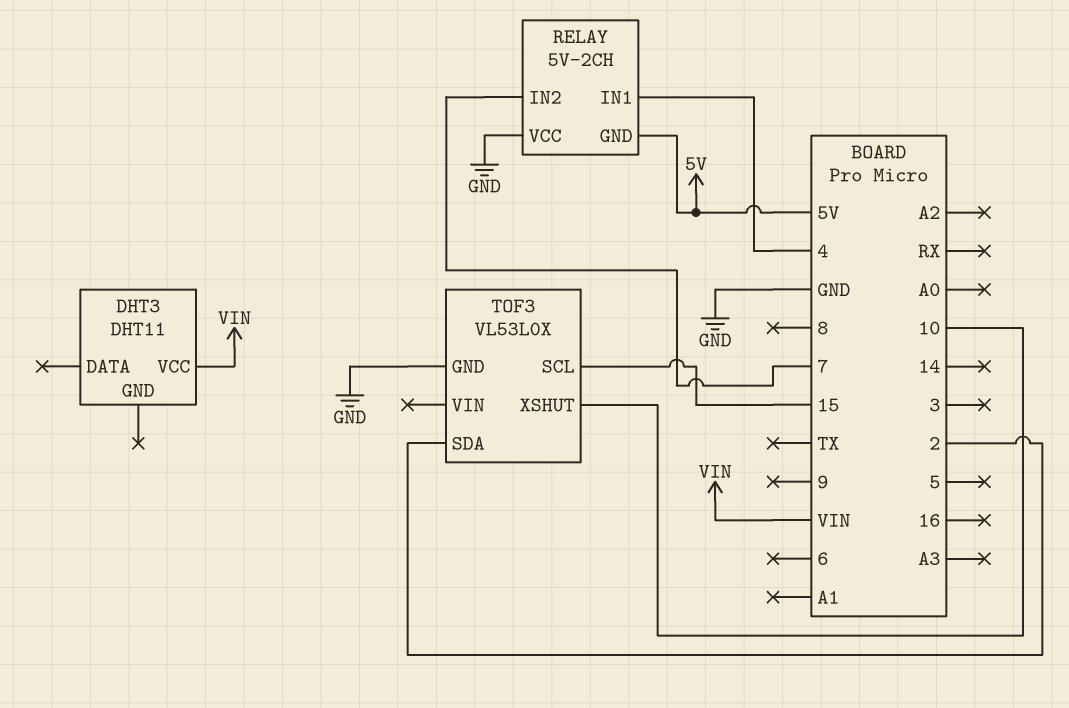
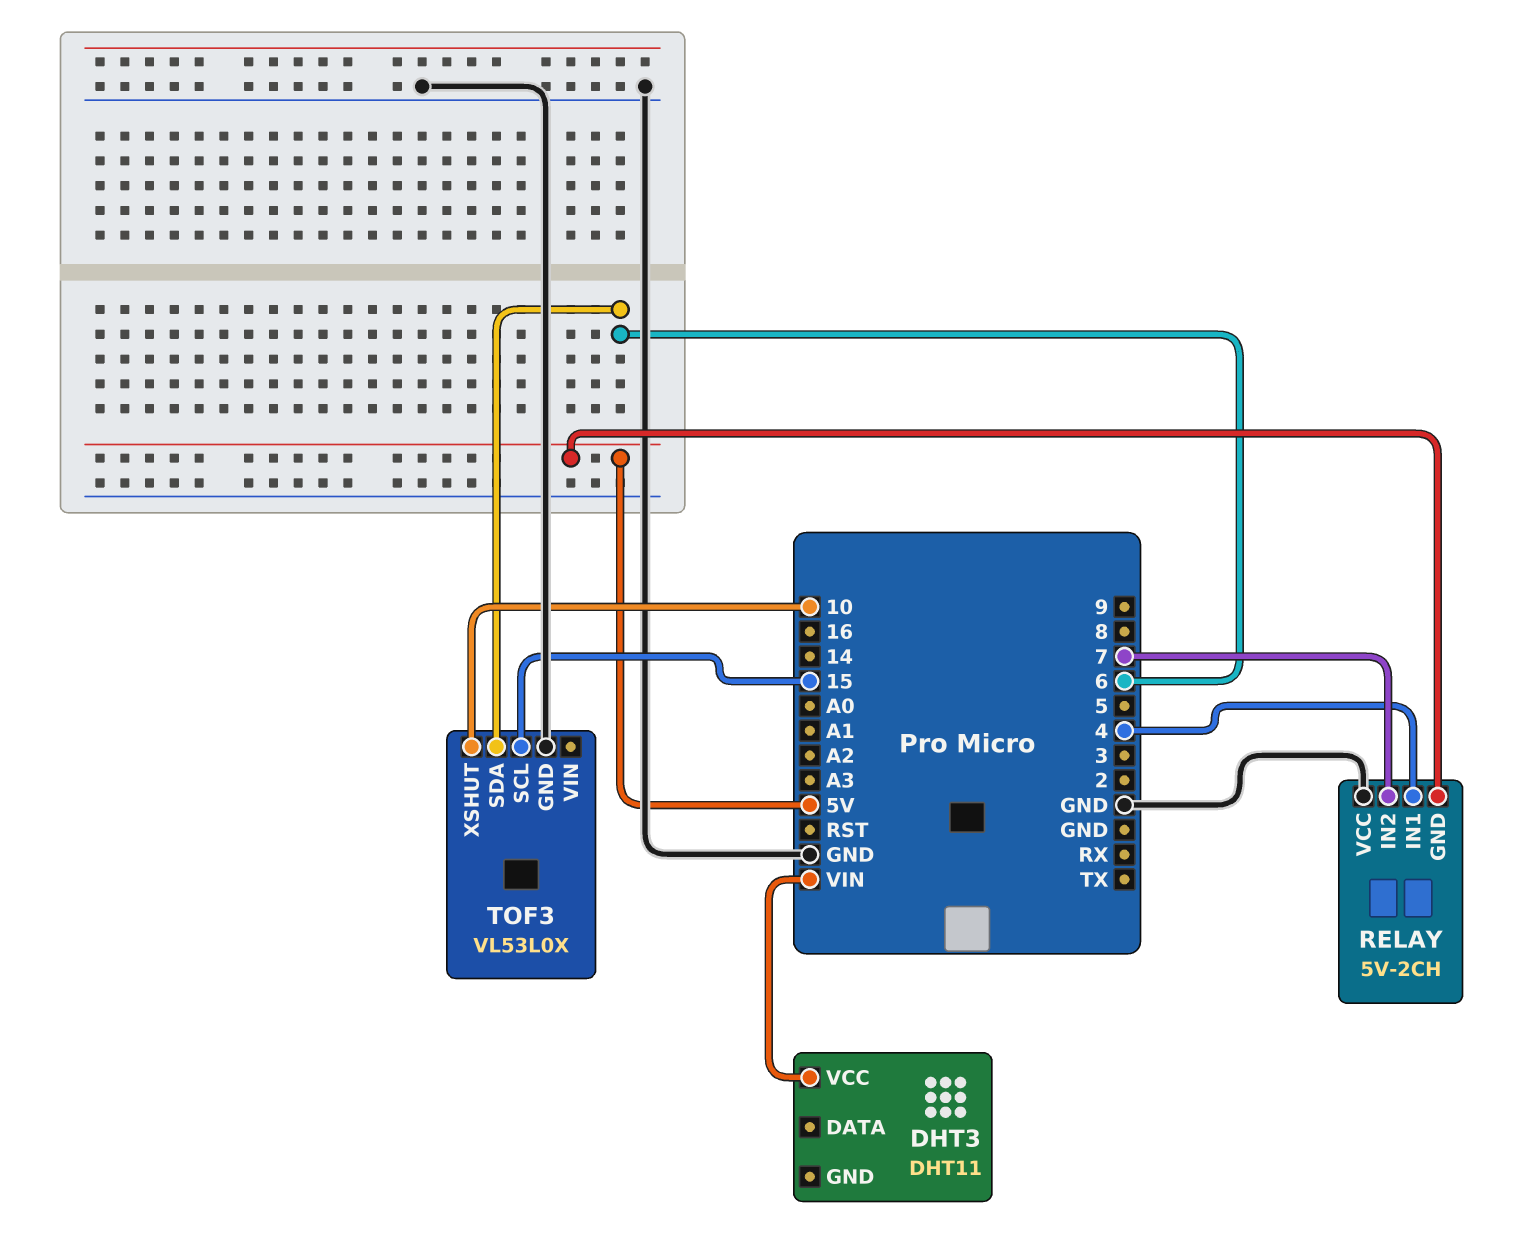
TOF3 pin SDA: 2 -> 6

